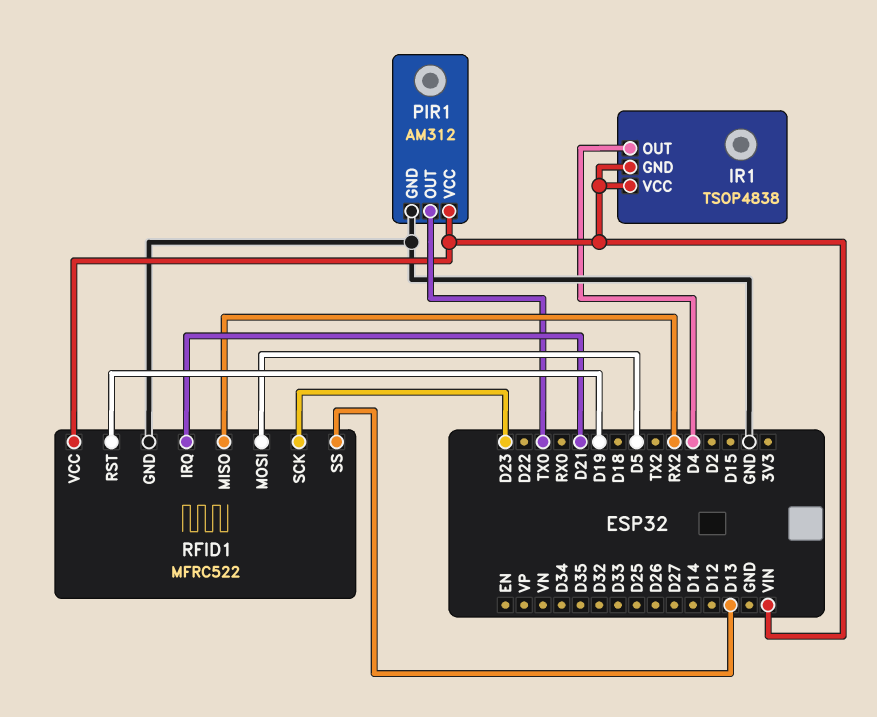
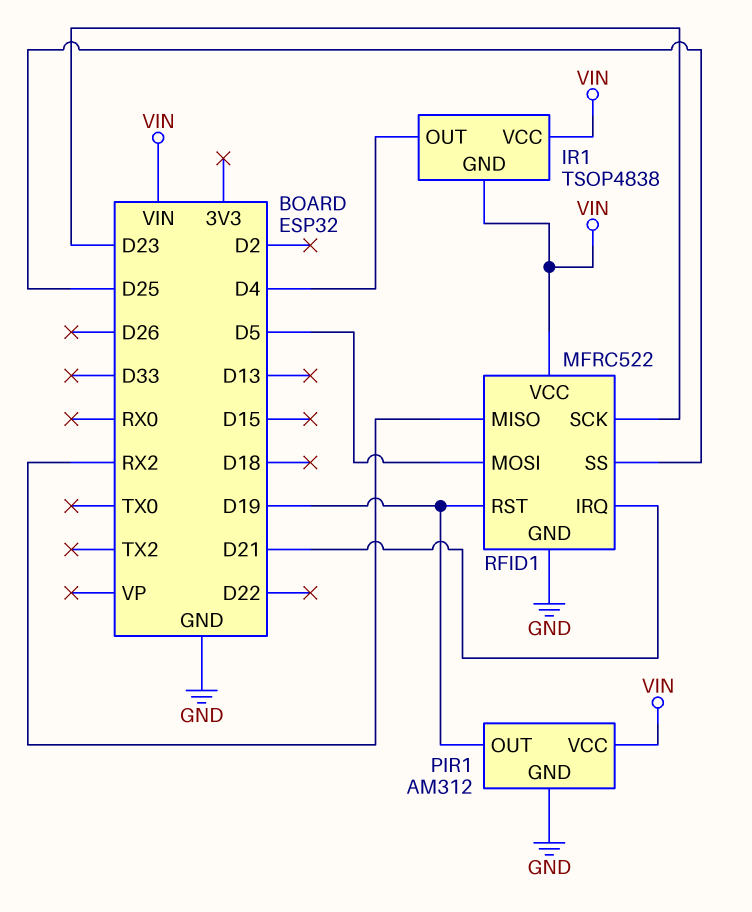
PIR1 pin OUT: TX0 -> D19
RFID1 pin SS: D13 -> D25

